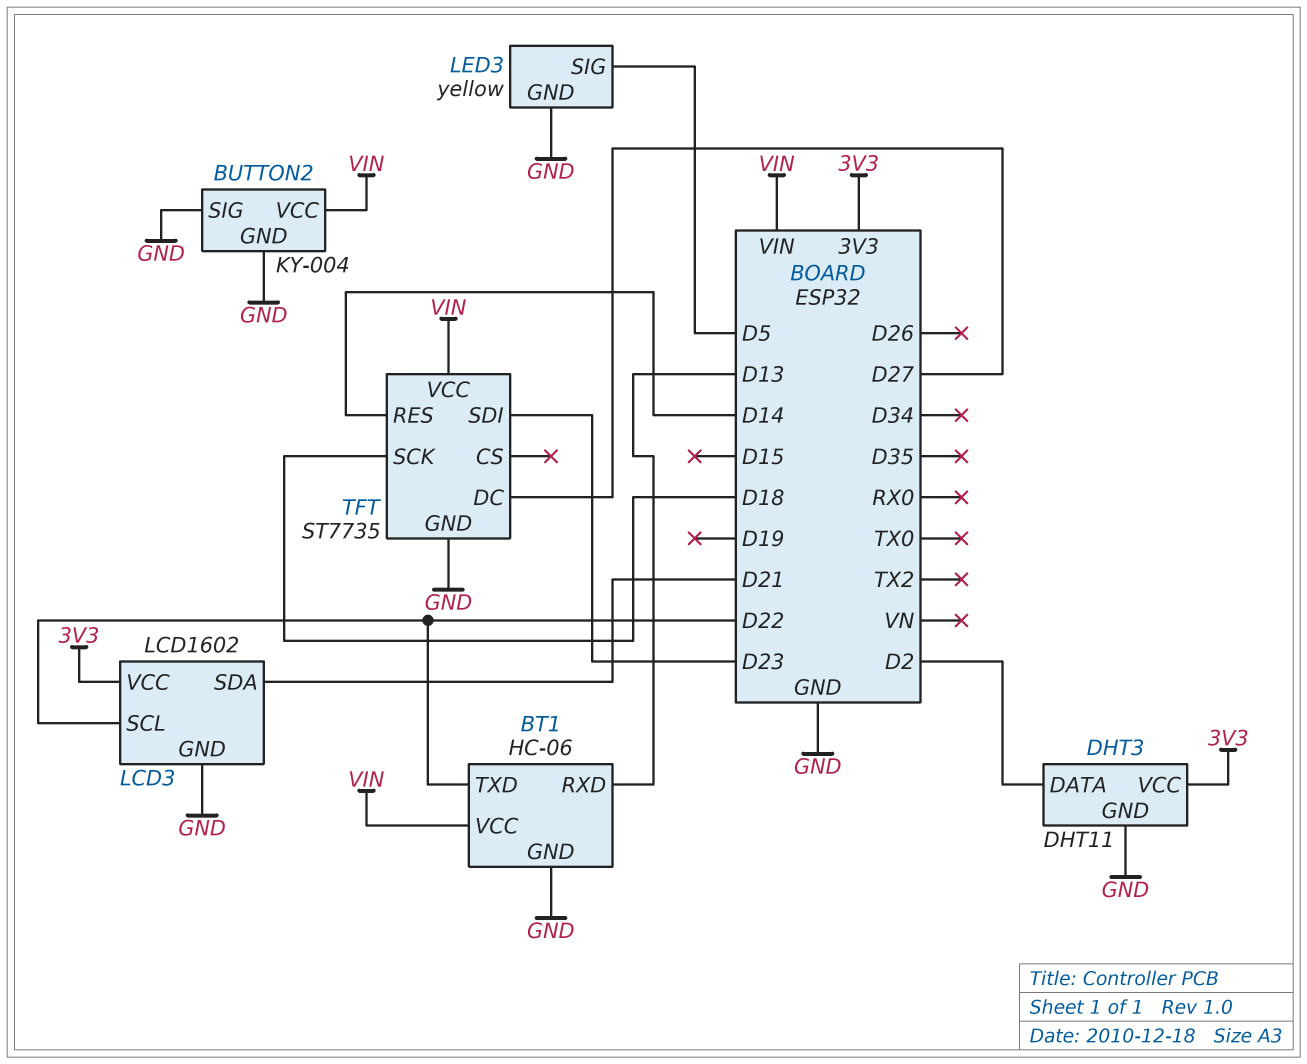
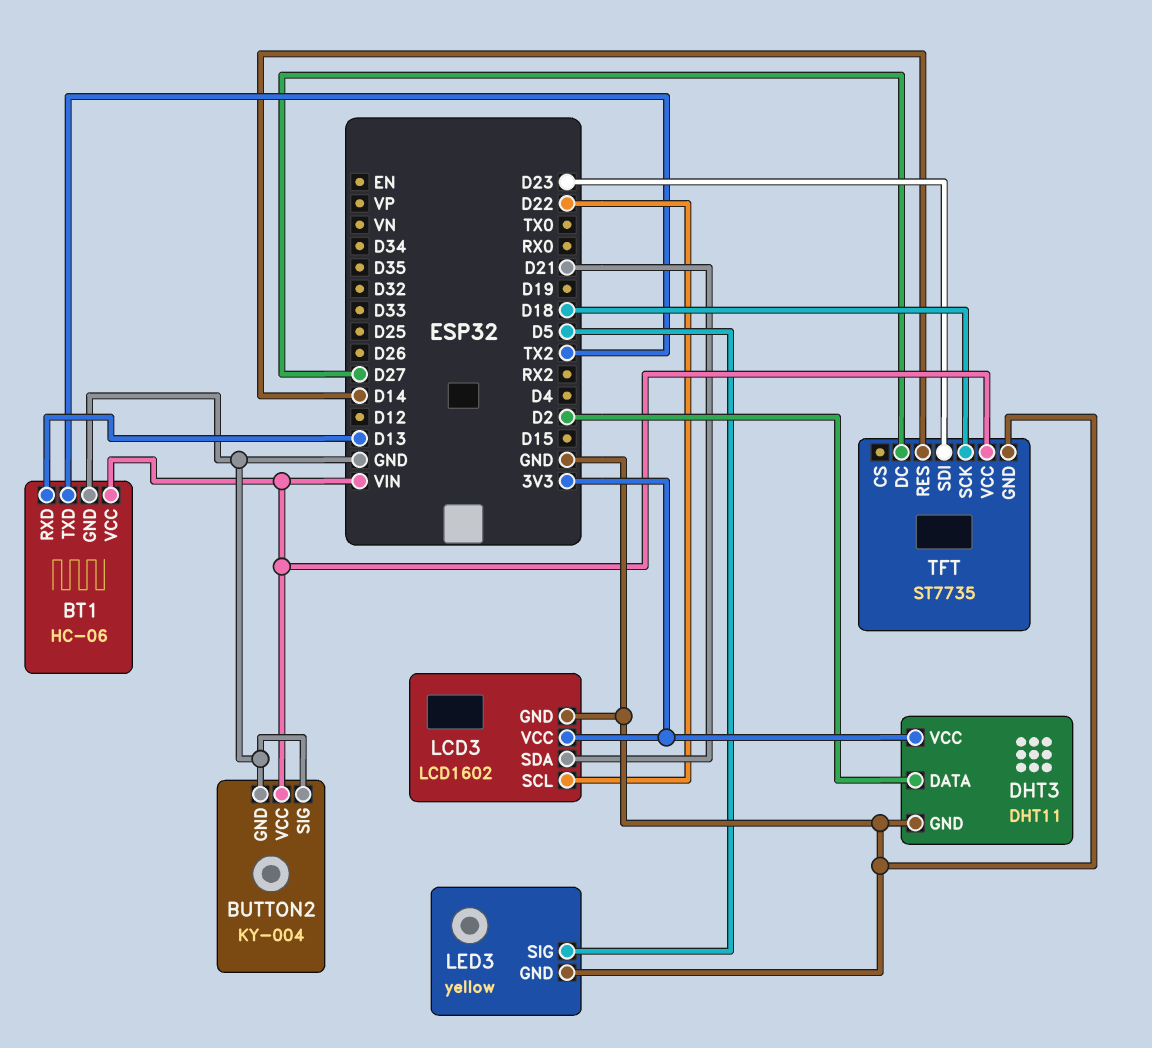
BT1 pin TXD: D22 -> TX2

